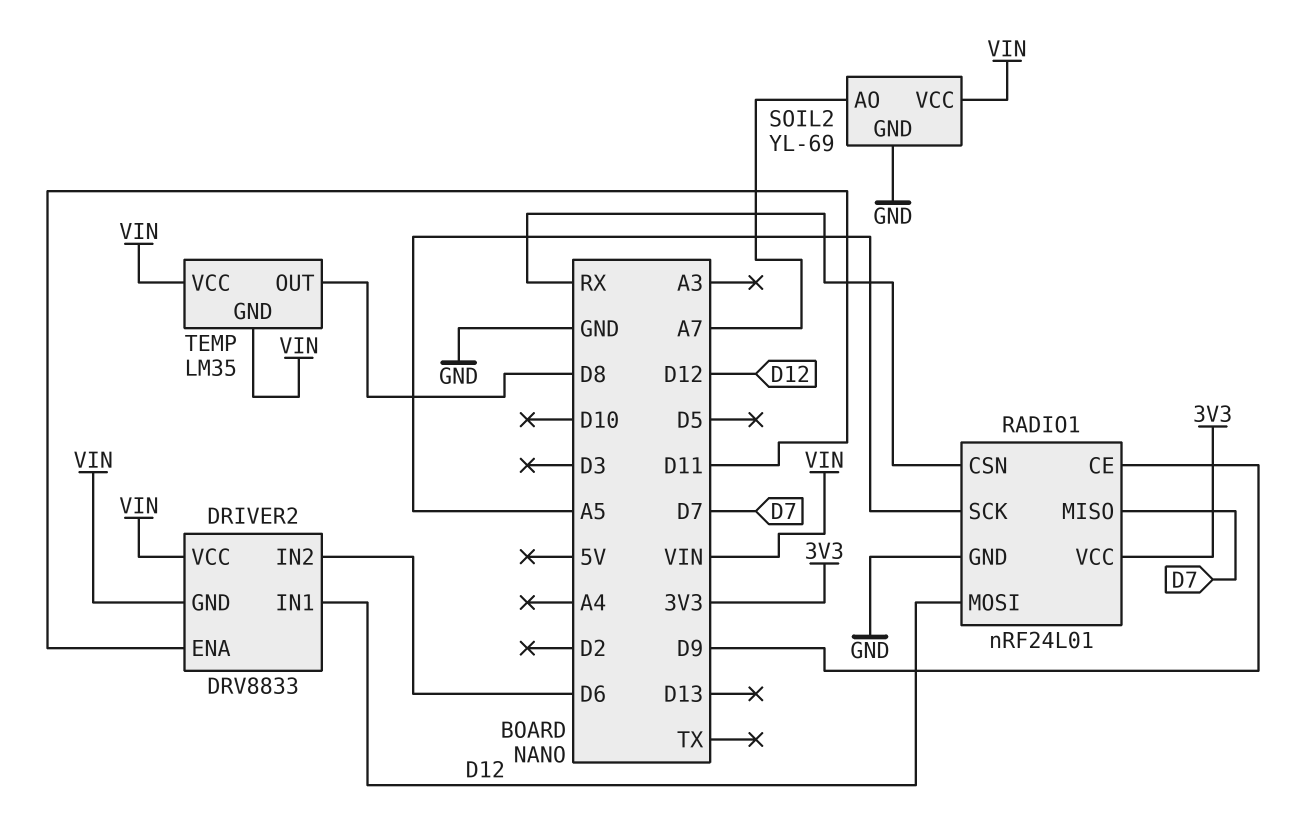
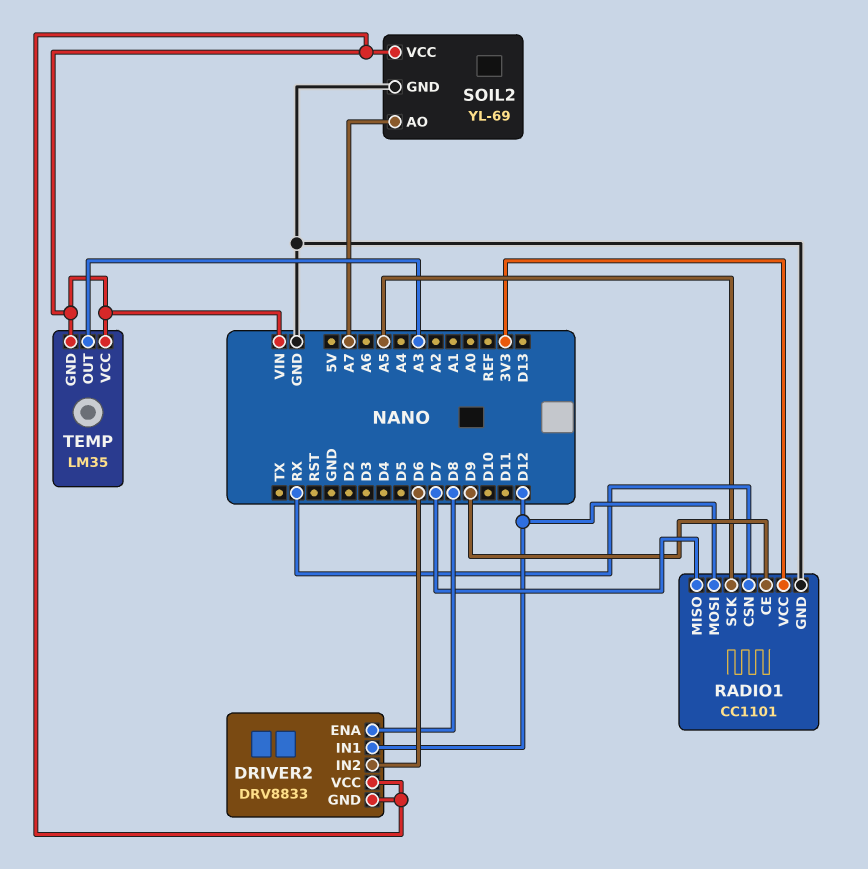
DRIVER2 pin ENA: D11 -> D8
RADIO1: nRF24L01 -> CC1101
TEMP pin OUT: D8 -> A3

